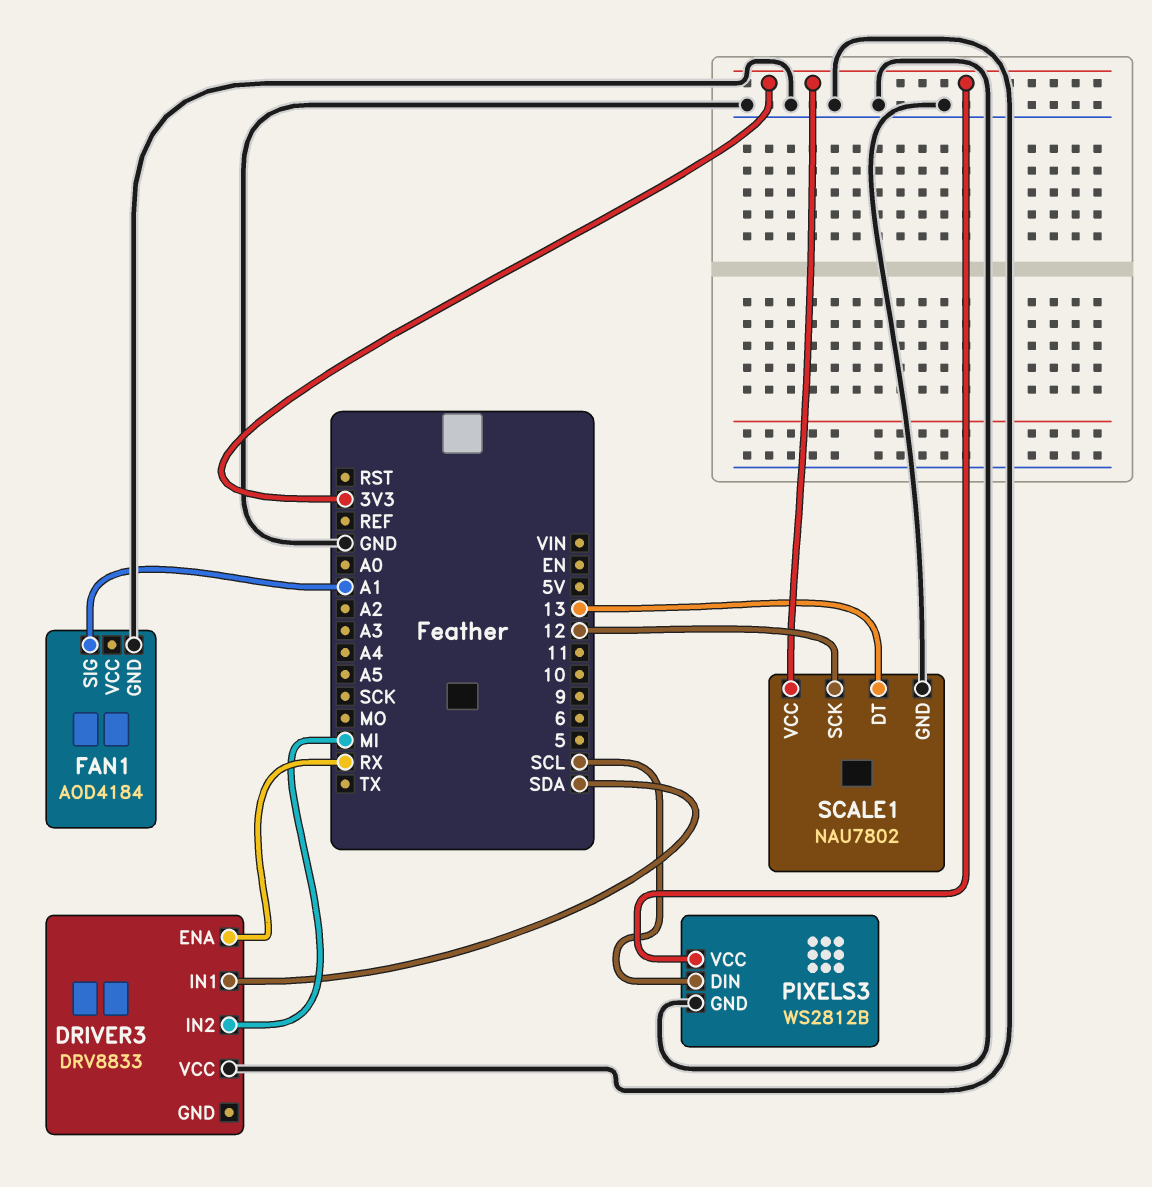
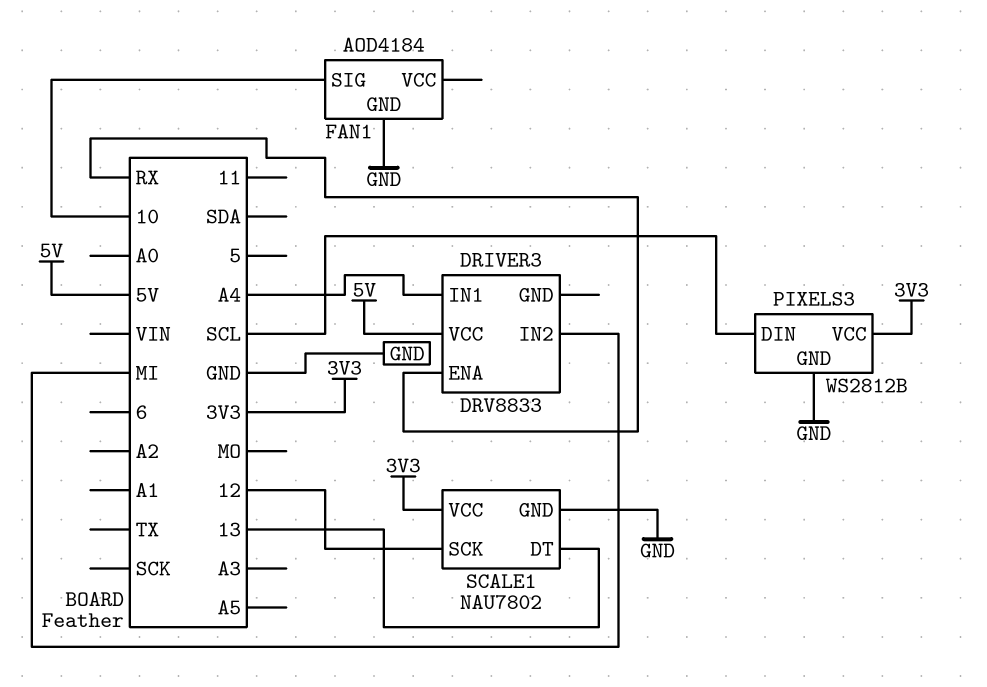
DRIVER3 pin IN1: SDA -> A4
DRIVER3 pin VCC: GND -> 5V
FAN1 pin SIG: A1 -> 10

